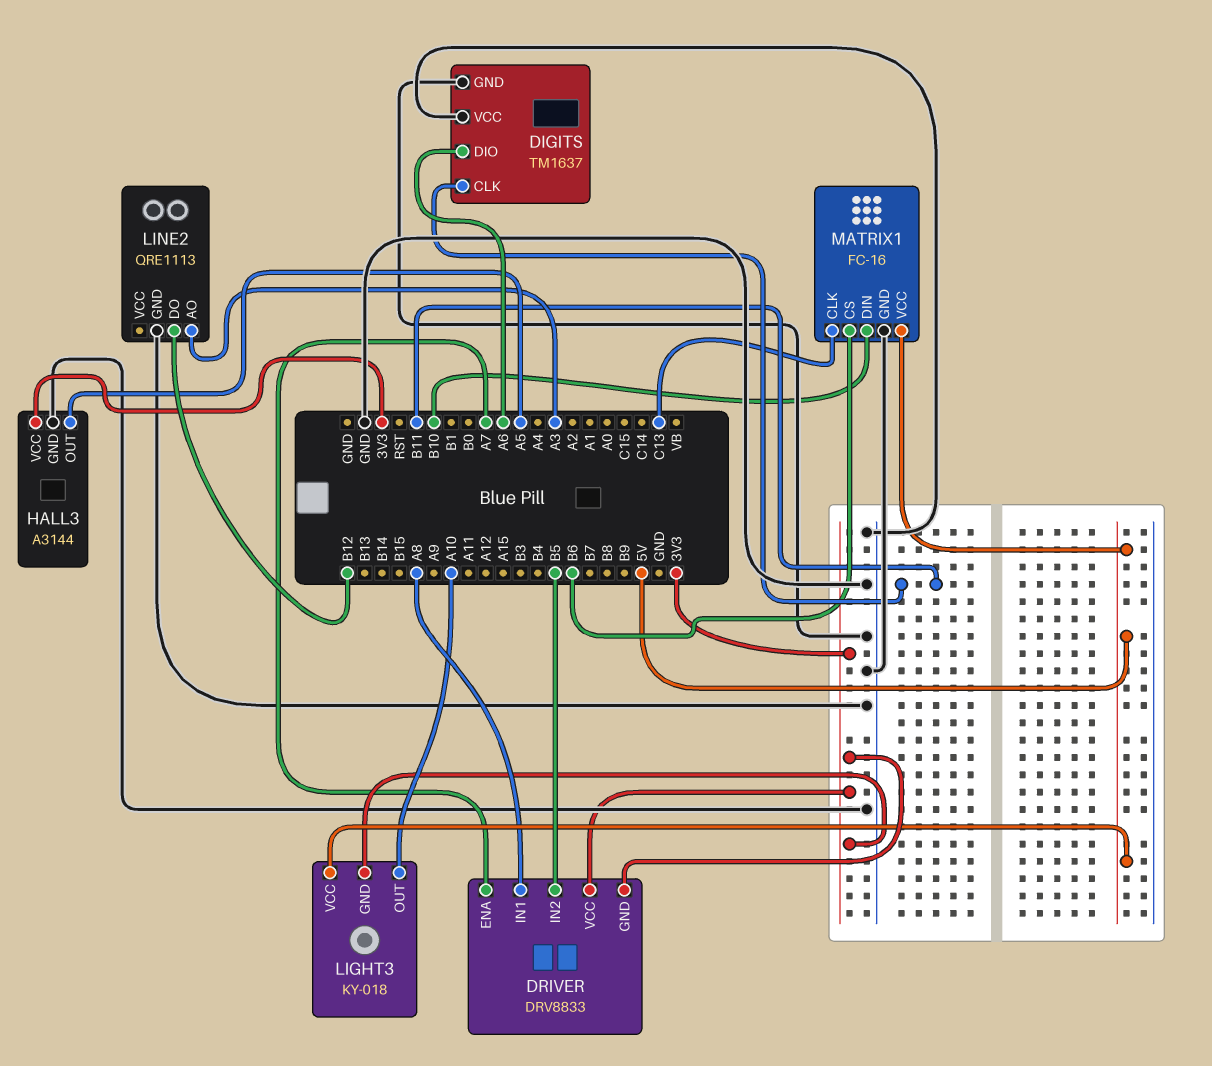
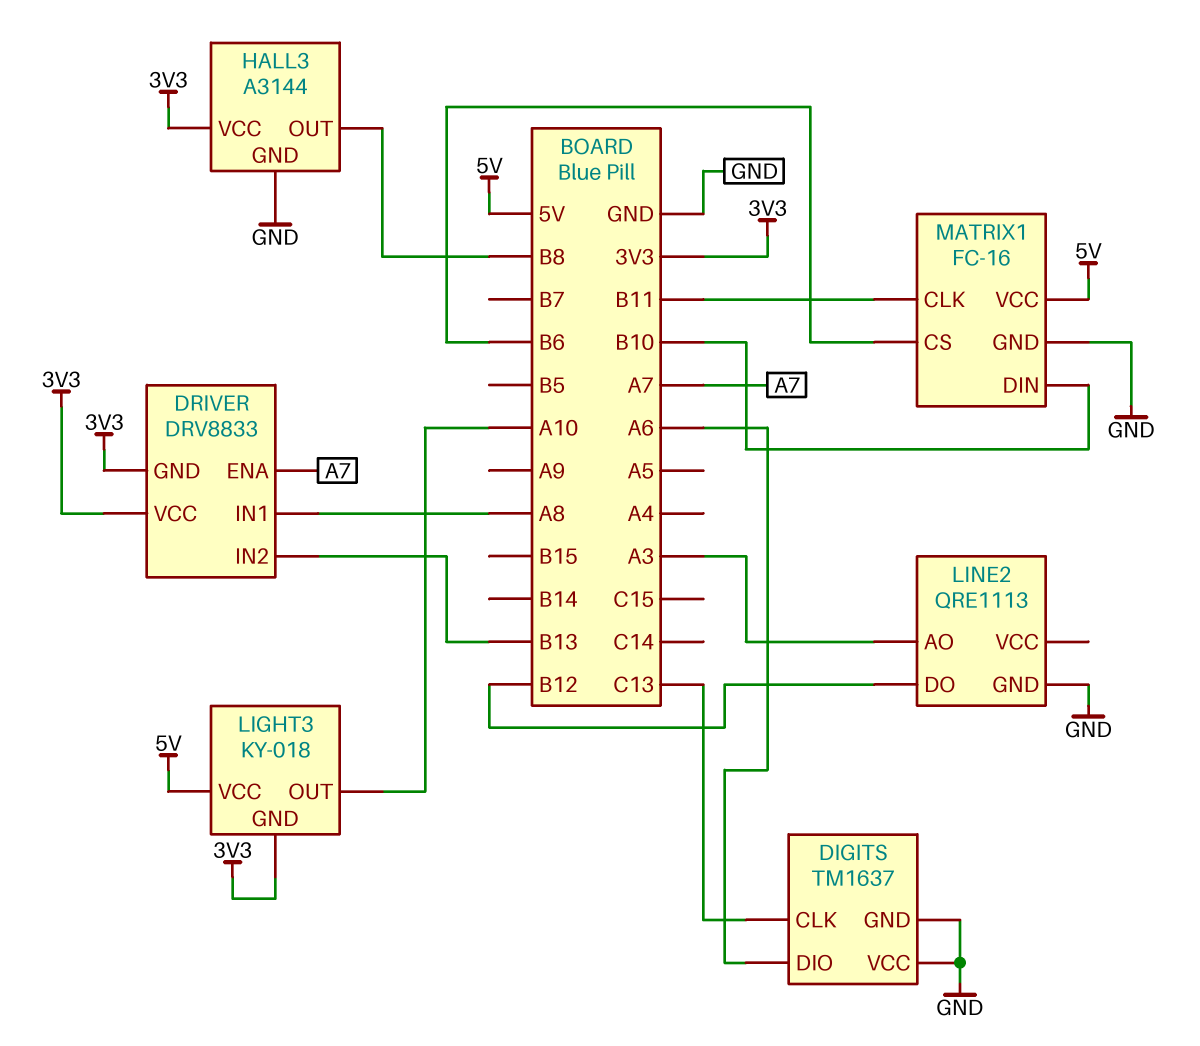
DIGITS pin CLK: B11 -> C13
DRIVER pin IN2: B5 -> B13
HALL3 pin OUT: A5 -> B8
MATRIX1 pin CLK: C13 -> B11

